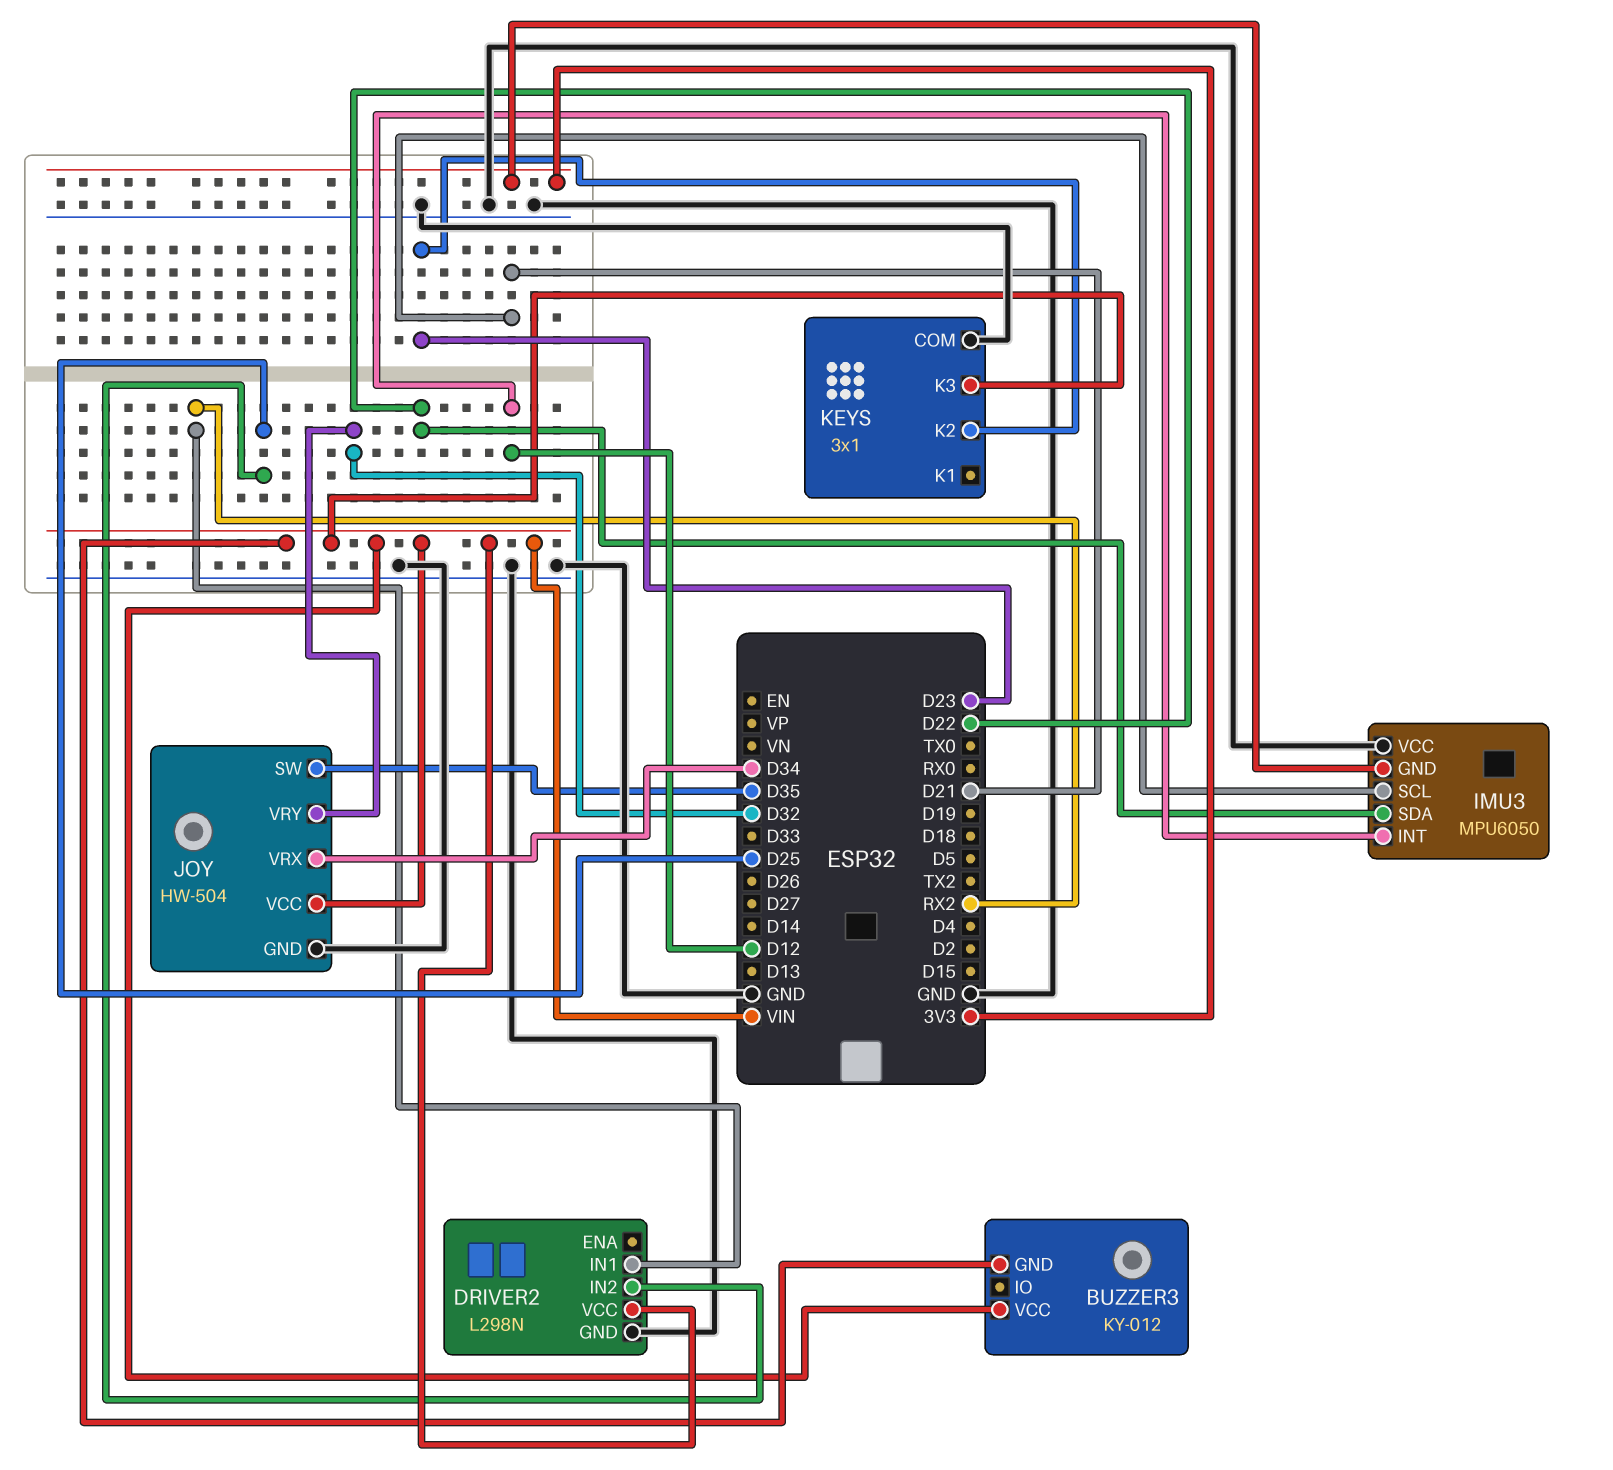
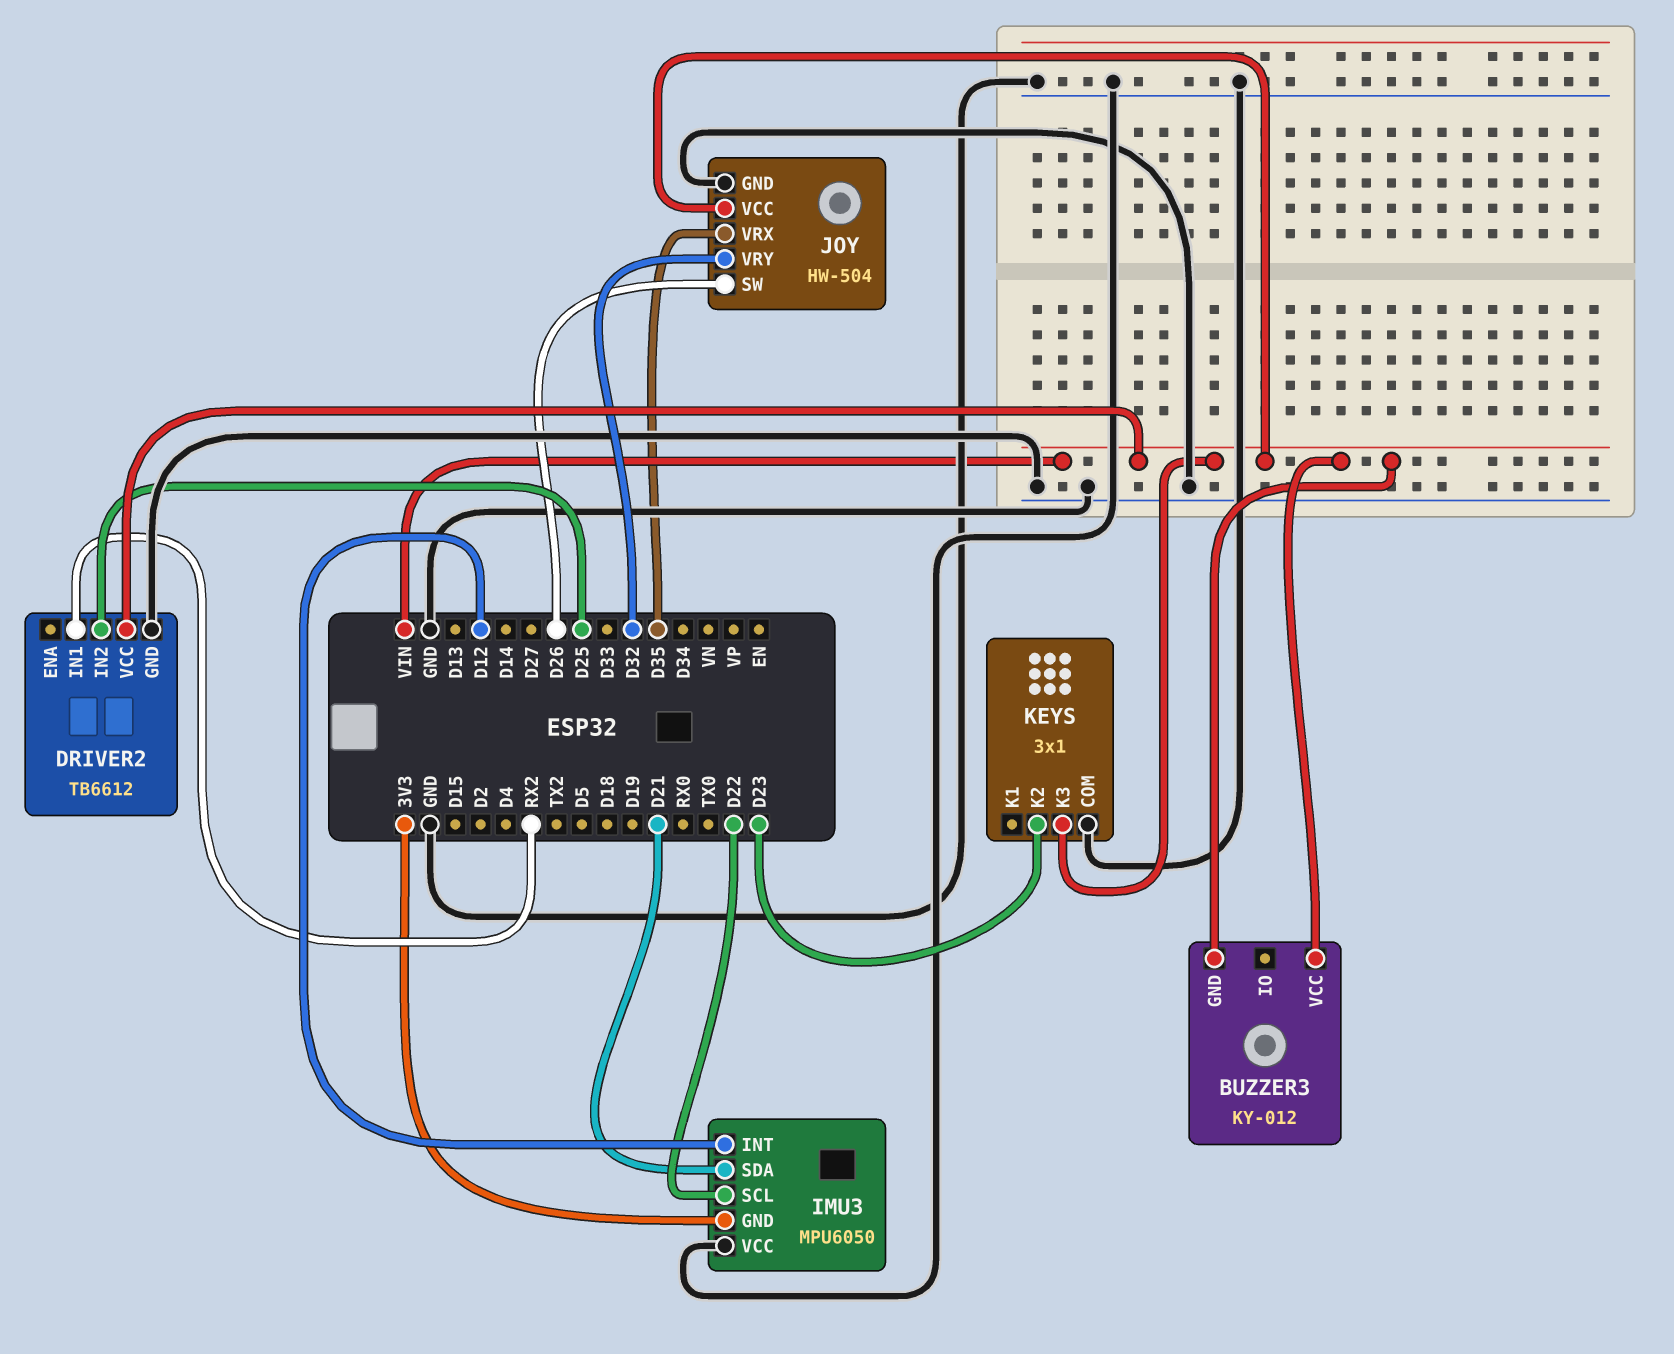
DRIVER2: L298N -> TB6612
IMU3 pin SCL: D21 -> D22
IMU3 pin SDA: D22 -> D21
JOY pin SW: D35 -> D26
JOY pin VRX: D34 -> D35

